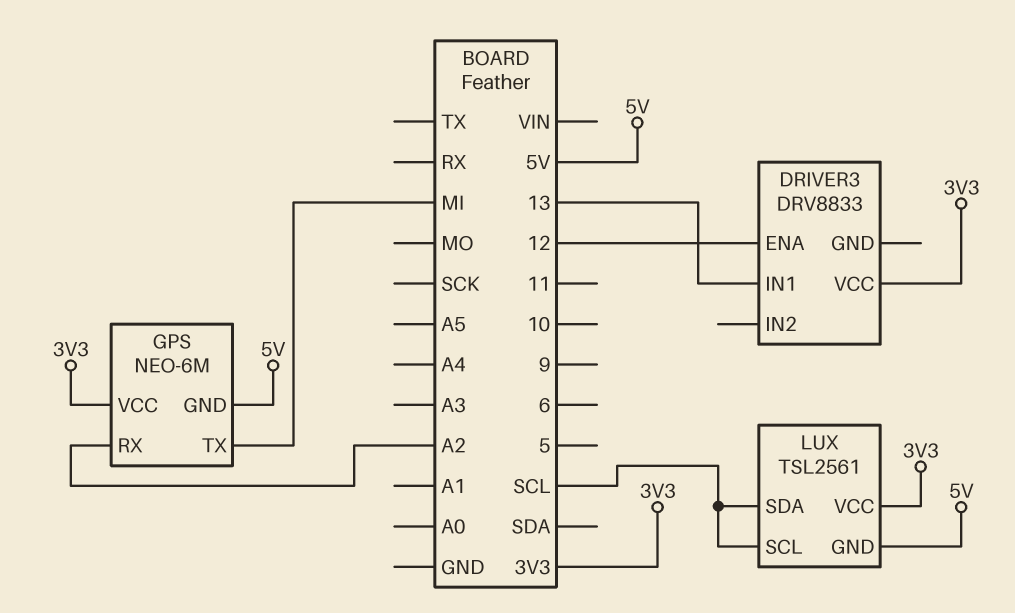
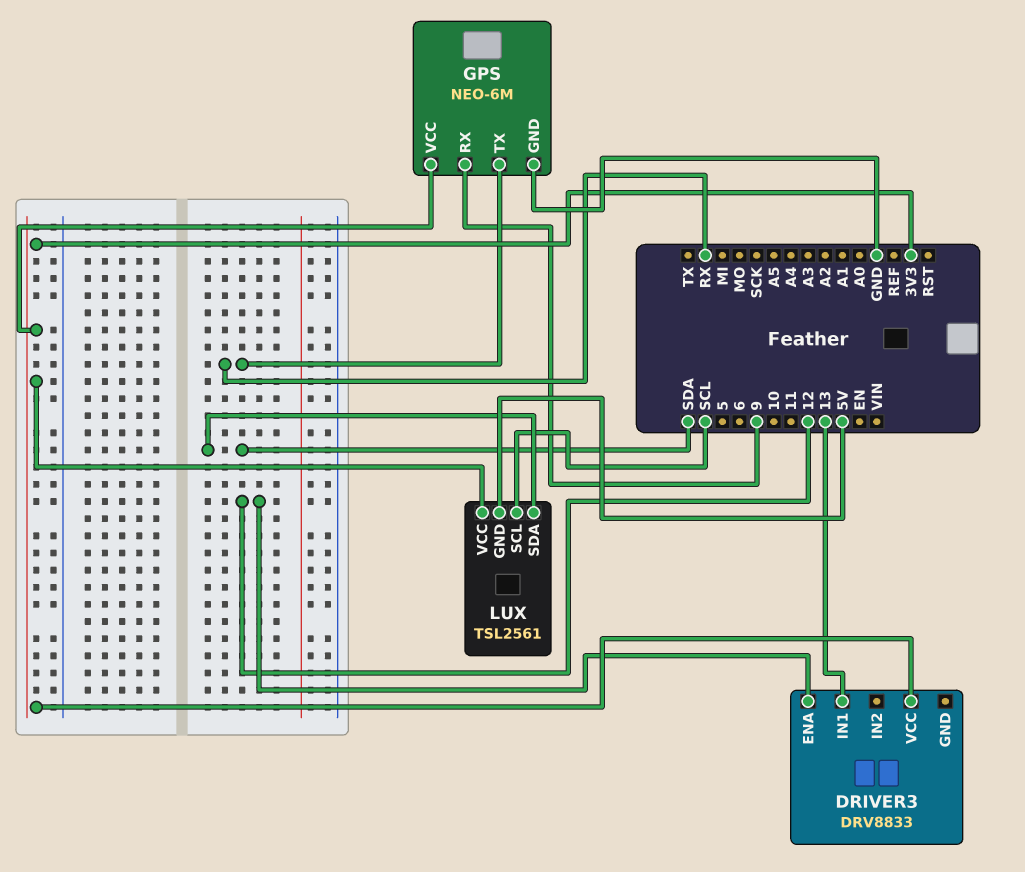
GPS pin GND: 5V -> GND
GPS pin RX: A2 -> 9
GPS pin TX: MI -> RX
LUX pin SDA: SCL -> SDA

